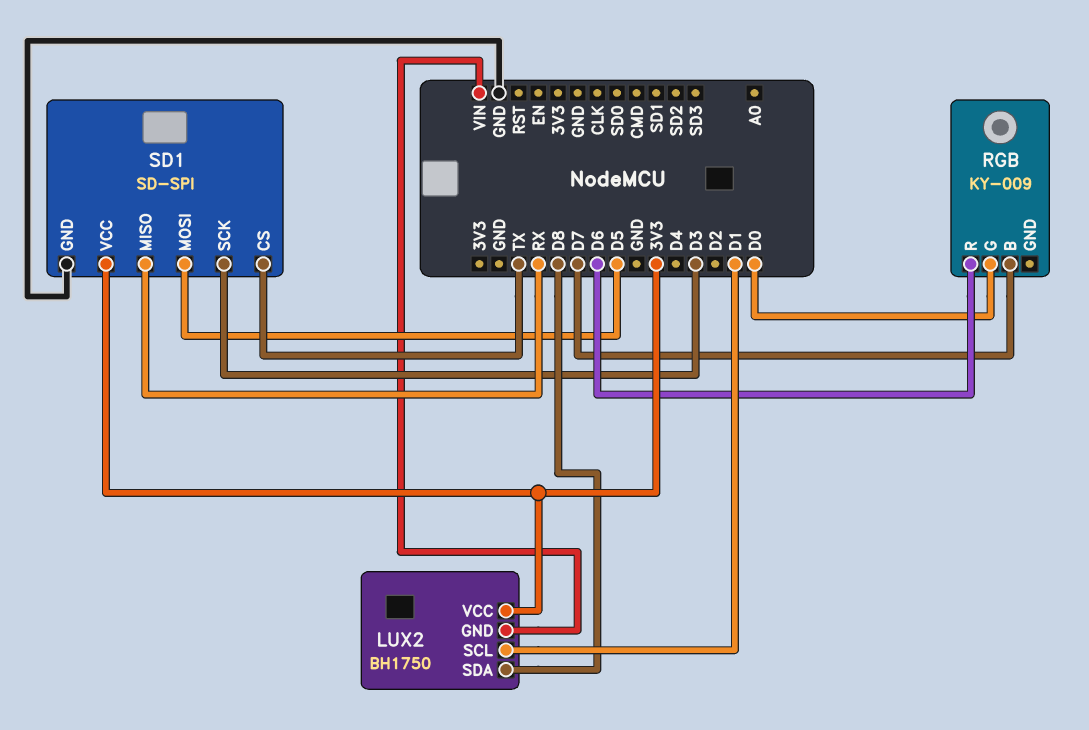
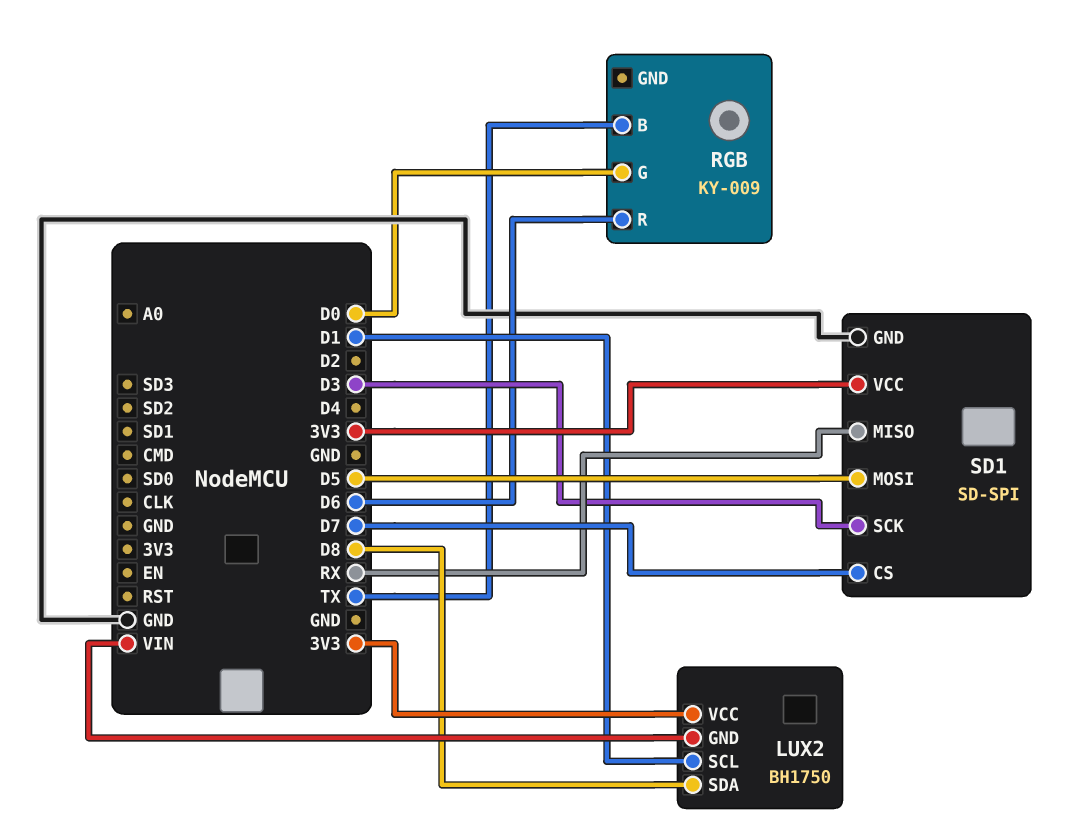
RGB pin B: D7 -> TX
SD1 pin CS: TX -> D7

